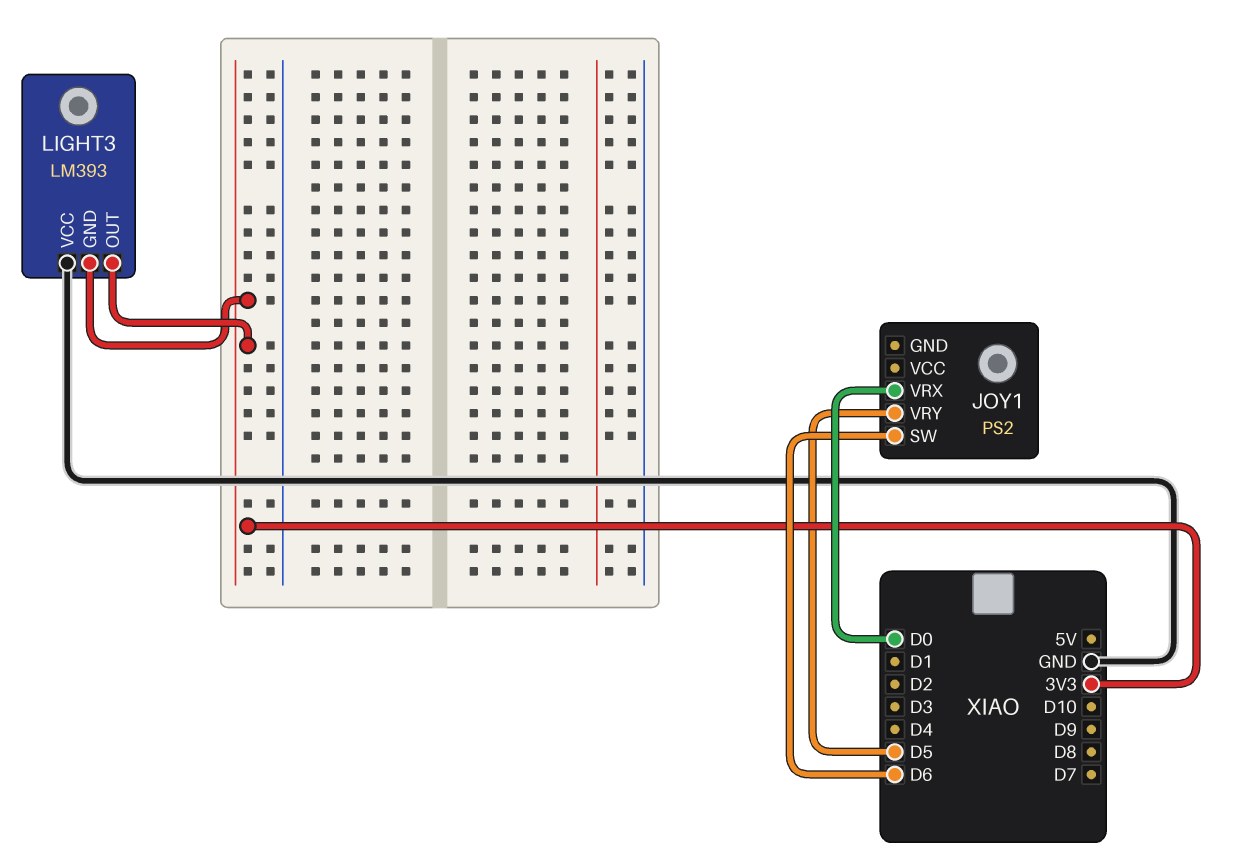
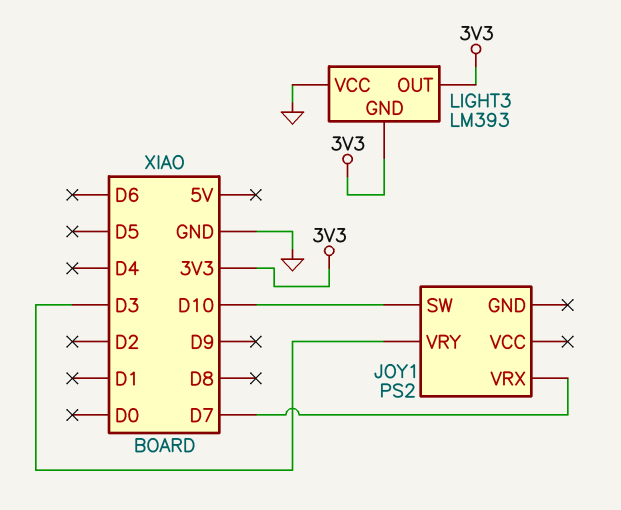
JOY1 pin SW: D6 -> D10
JOY1 pin VRX: D0 -> D7
JOY1 pin VRY: D5 -> D3

